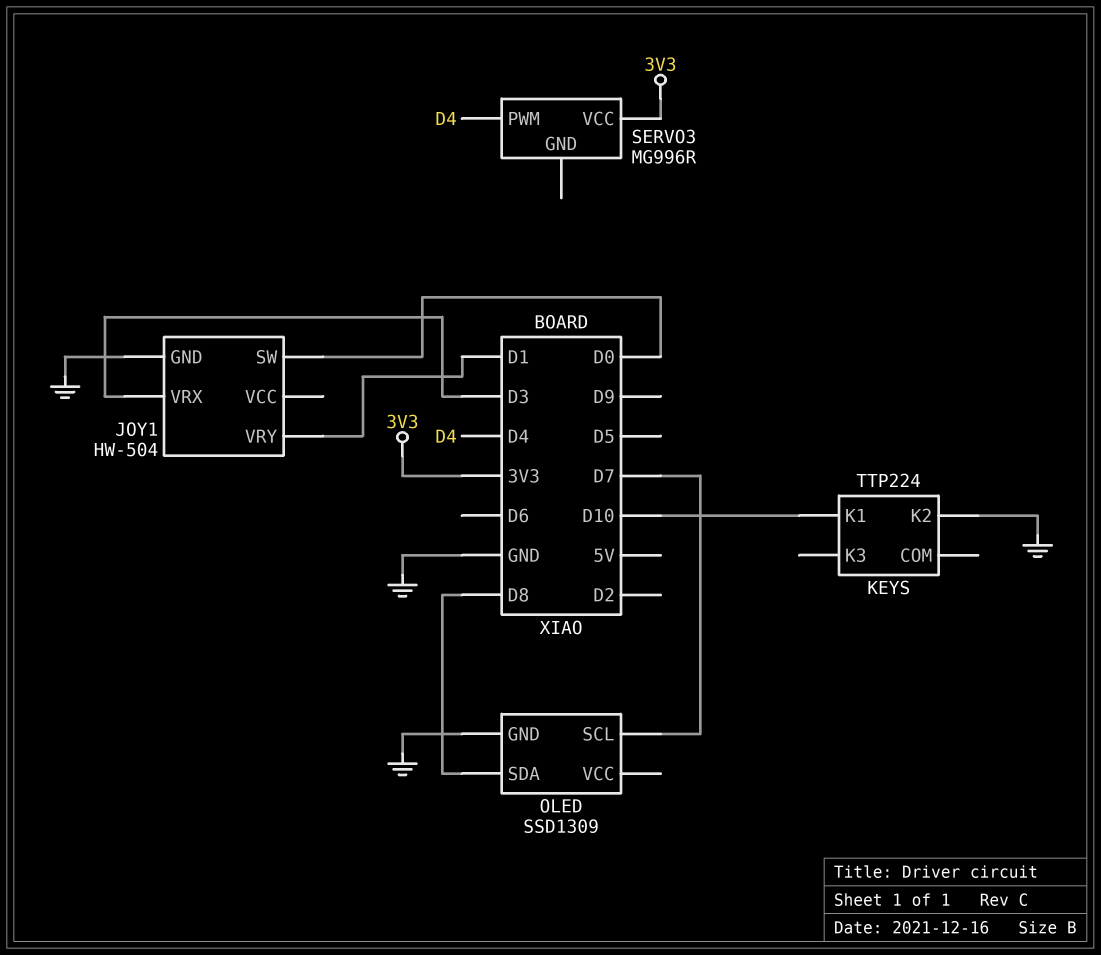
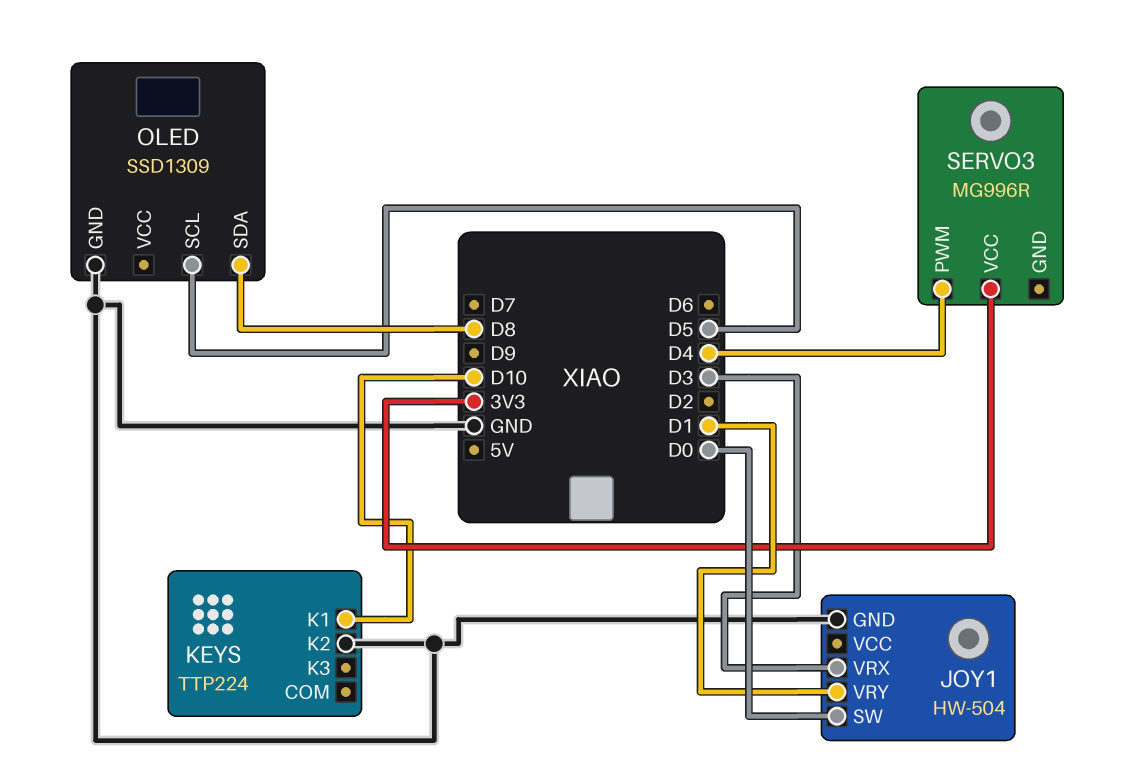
OLED pin SCL: D7 -> D5

